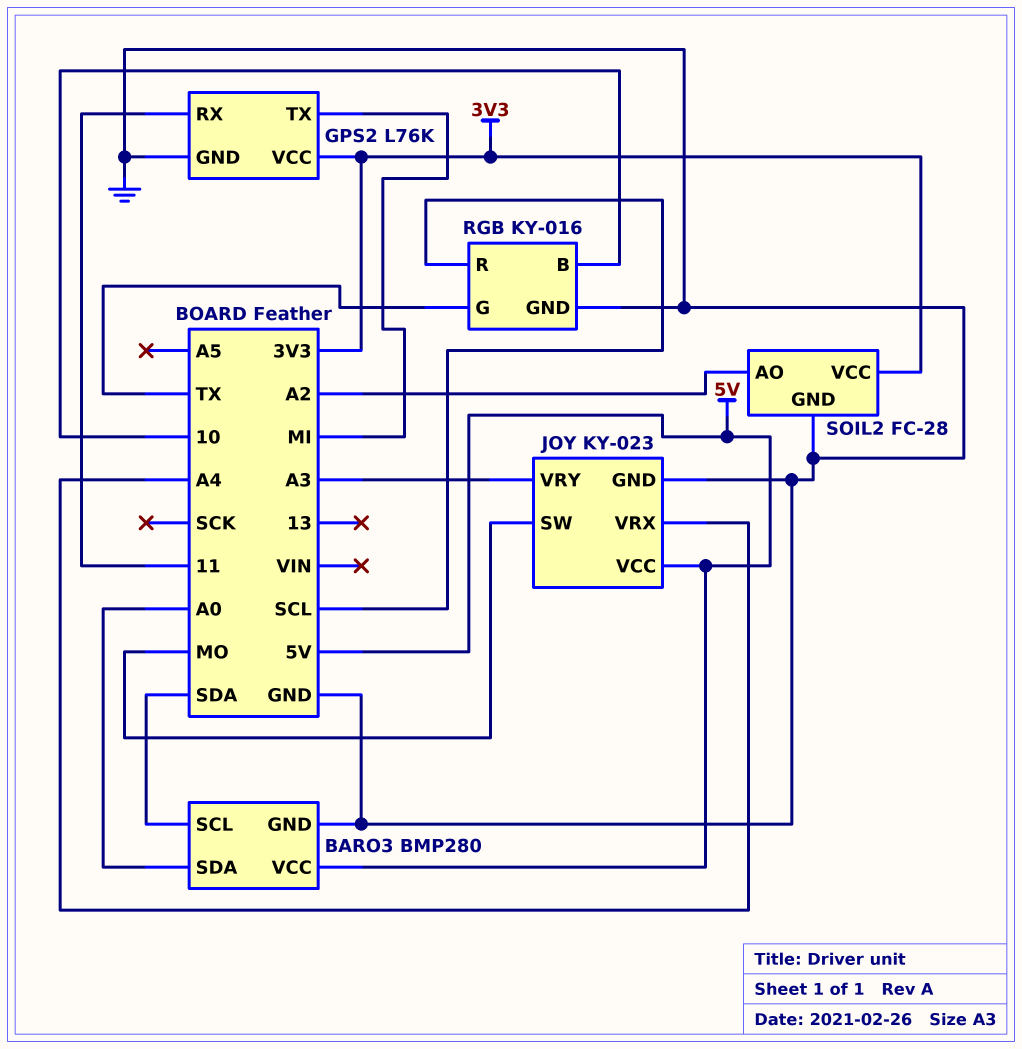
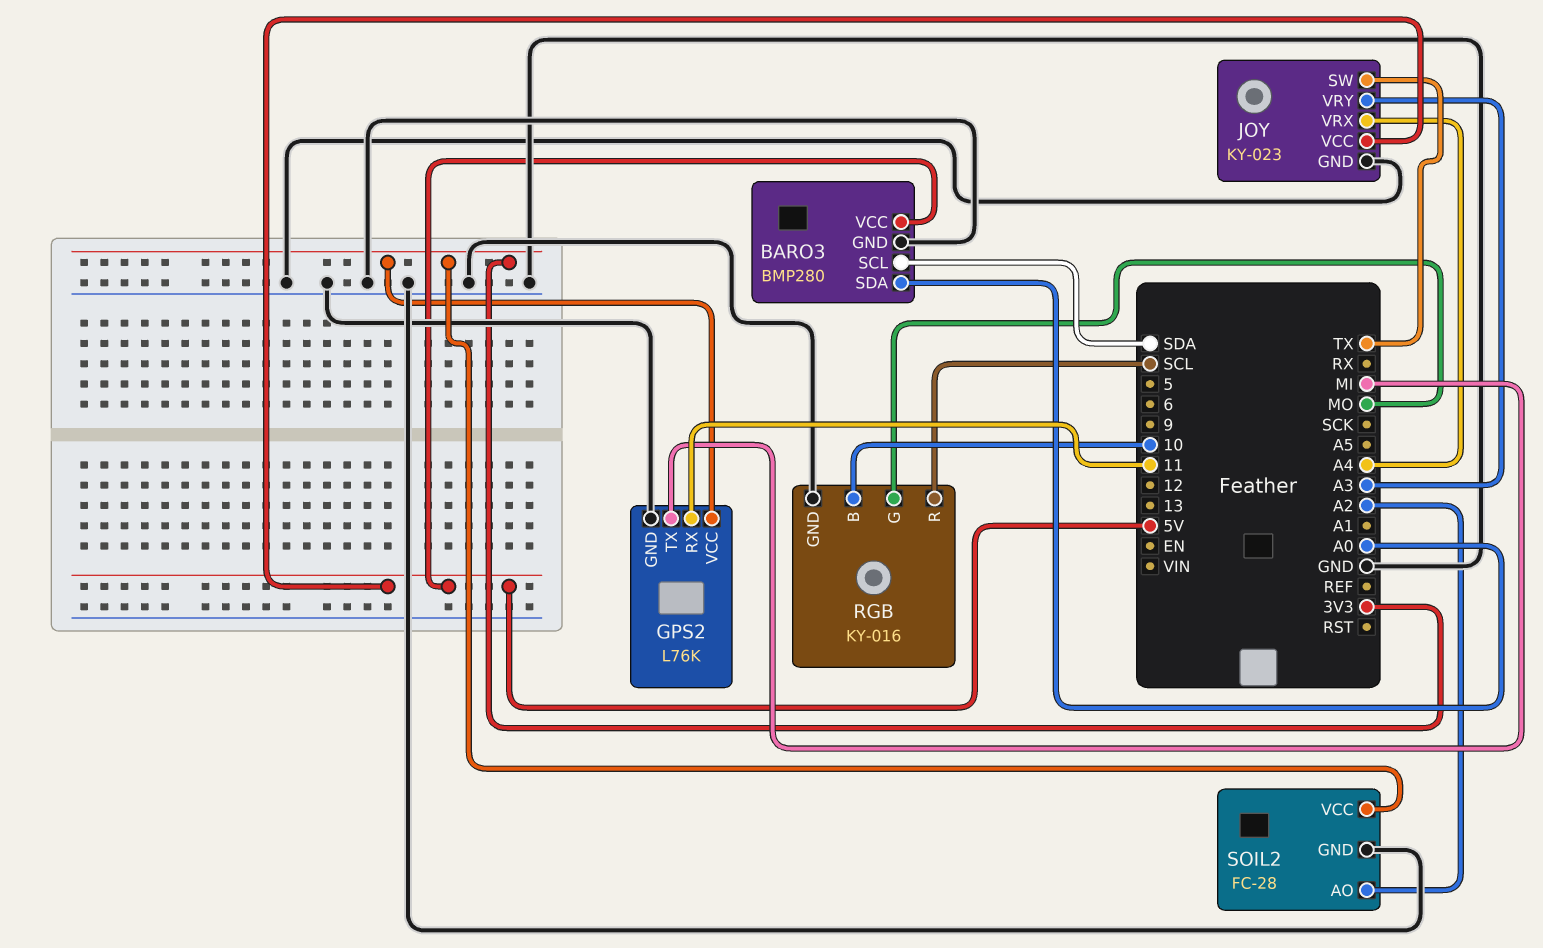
JOY pin SW: MO -> TX
RGB pin G: TX -> MO

